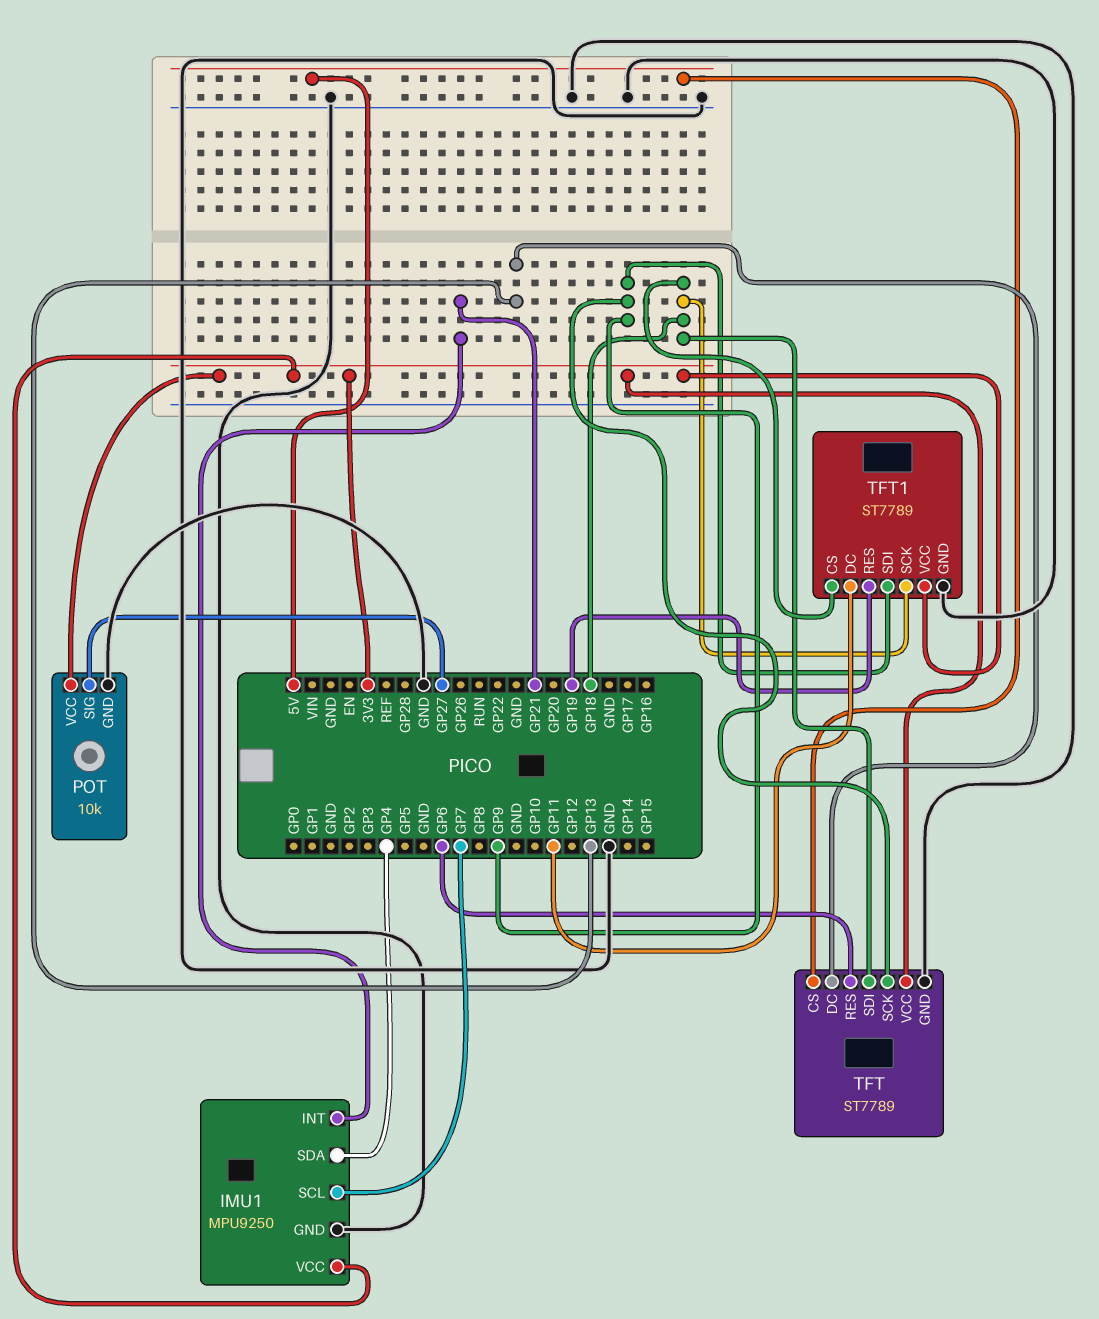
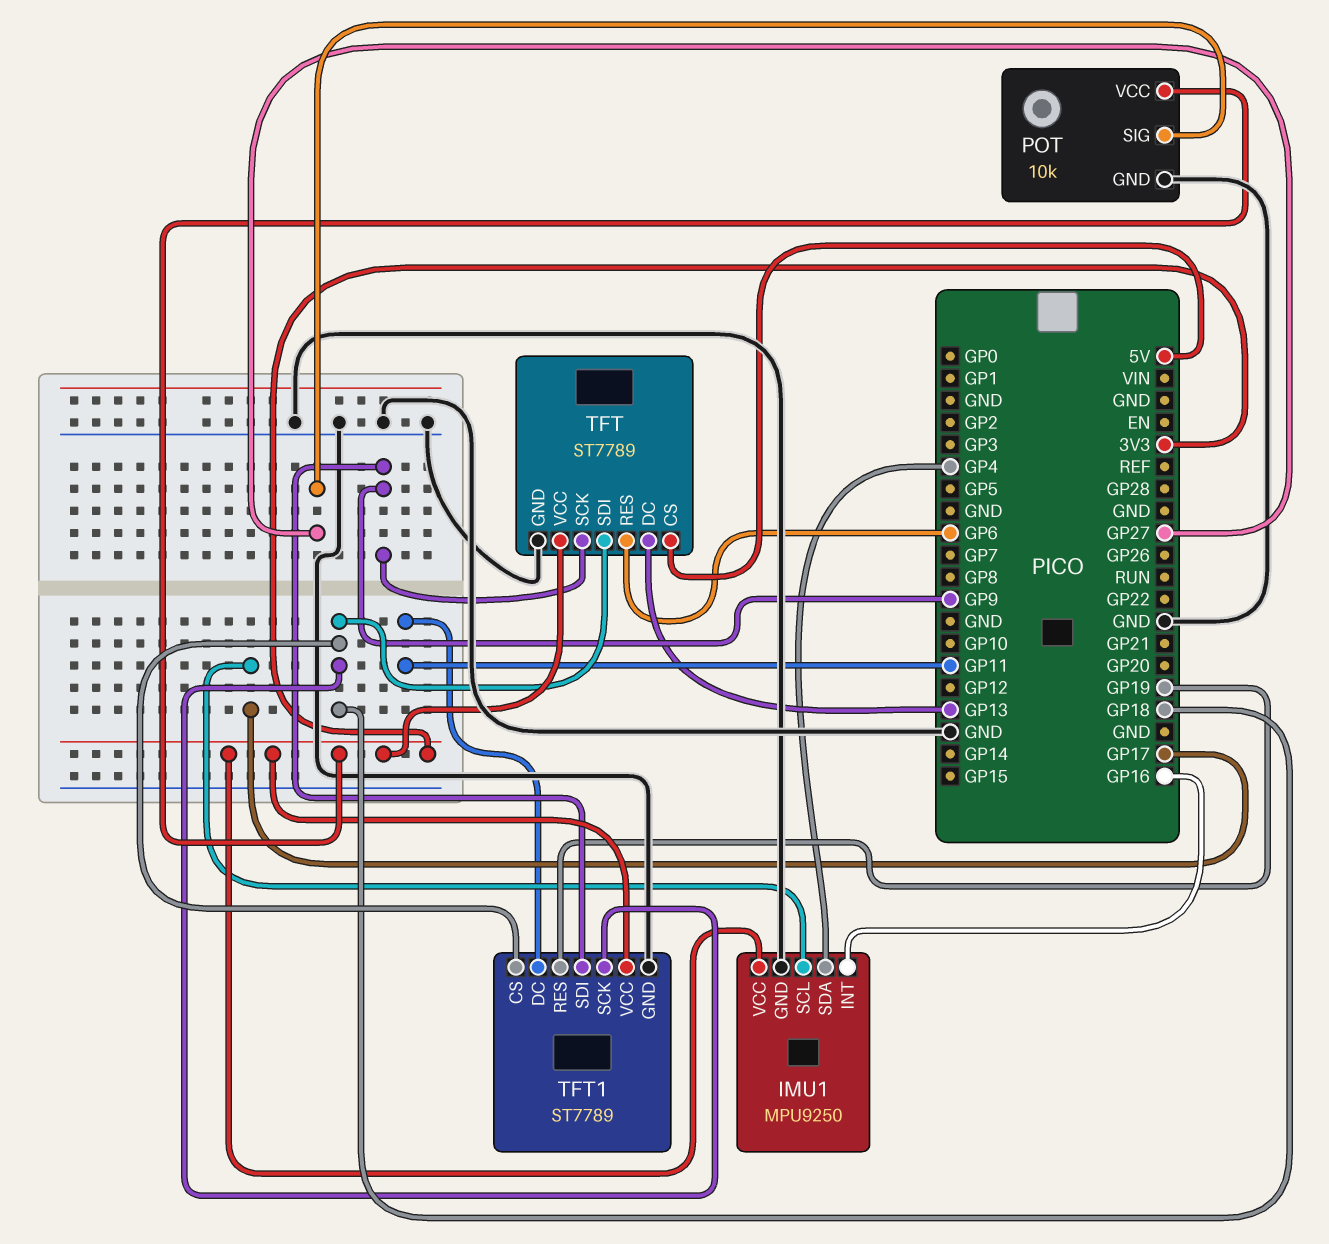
IMU1 pin INT: GP21 -> GP16
IMU1 pin SCL: GP7 -> GP17

